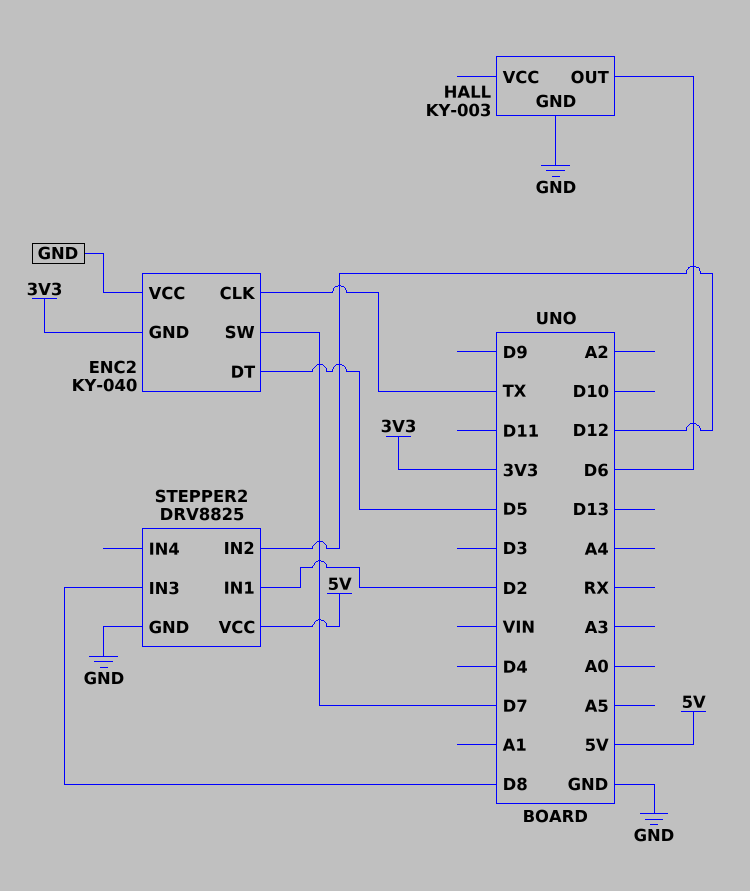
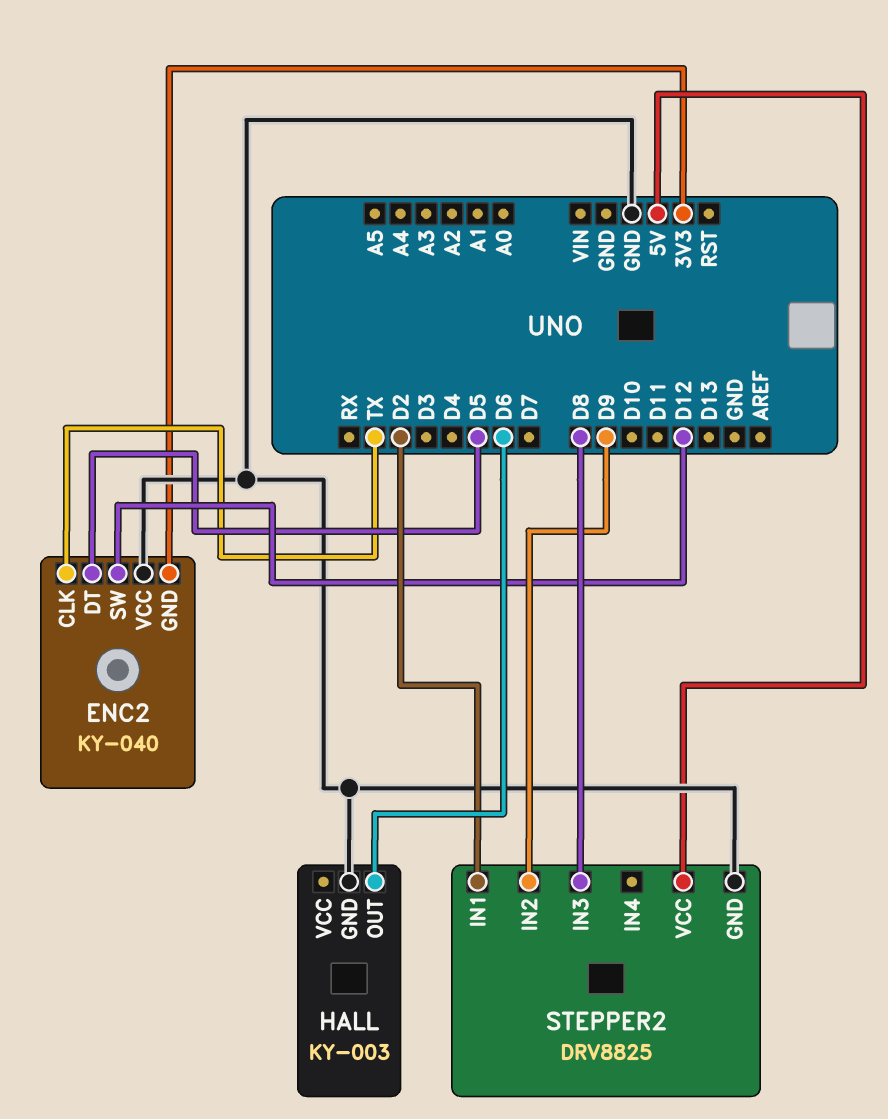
ENC2 pin SW: D7 -> D12
STEPPER2 pin IN2: D12 -> D9

